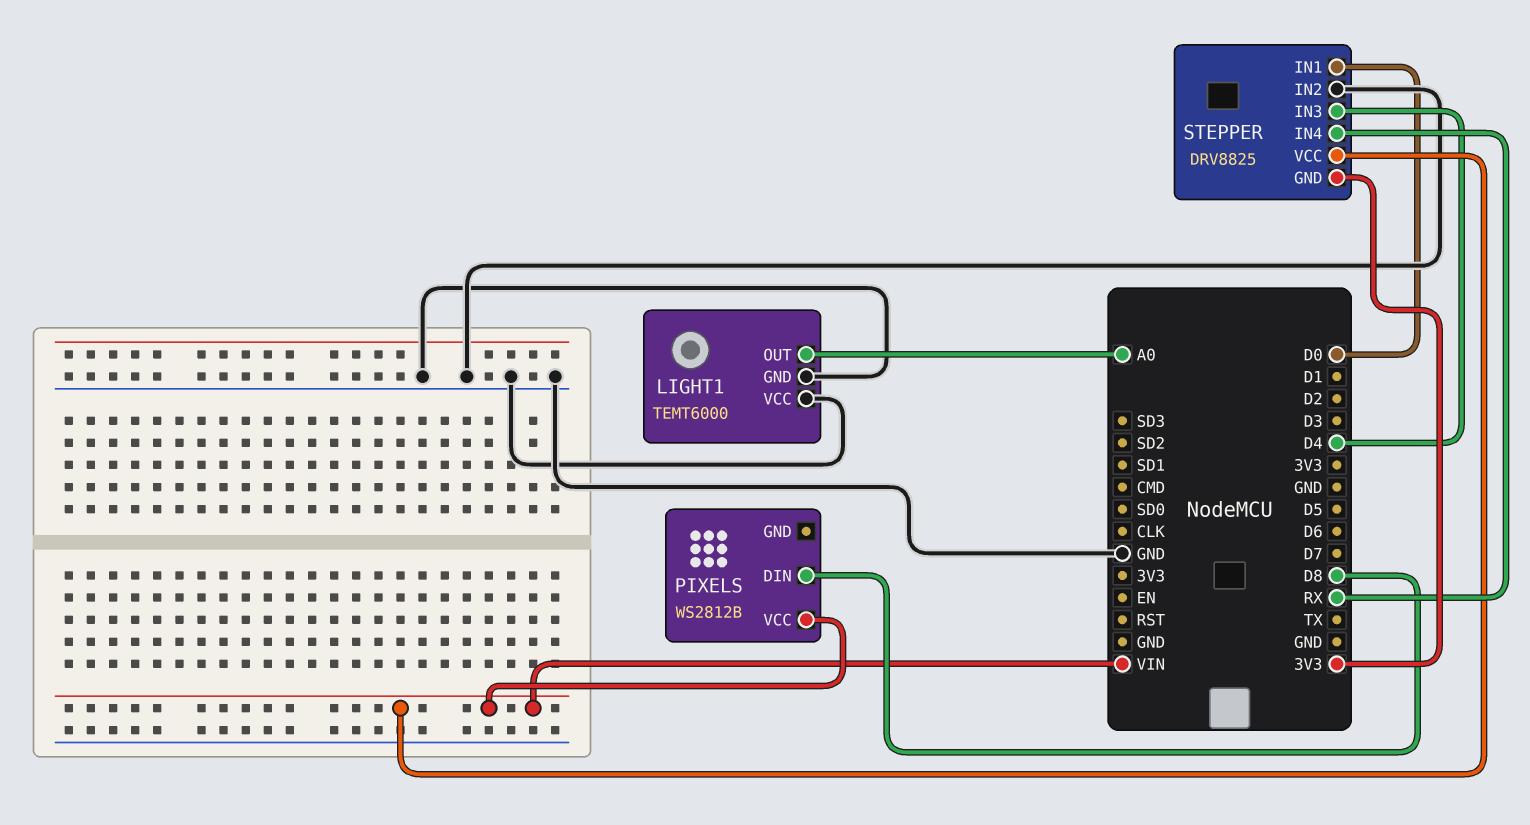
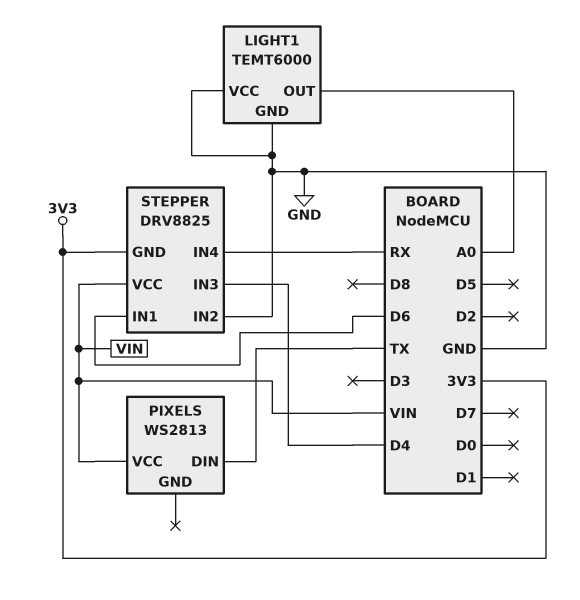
PIXELS: WS2812B -> WS2813
PIXELS pin DIN: D8 -> TX
STEPPER pin IN1: D0 -> D6

